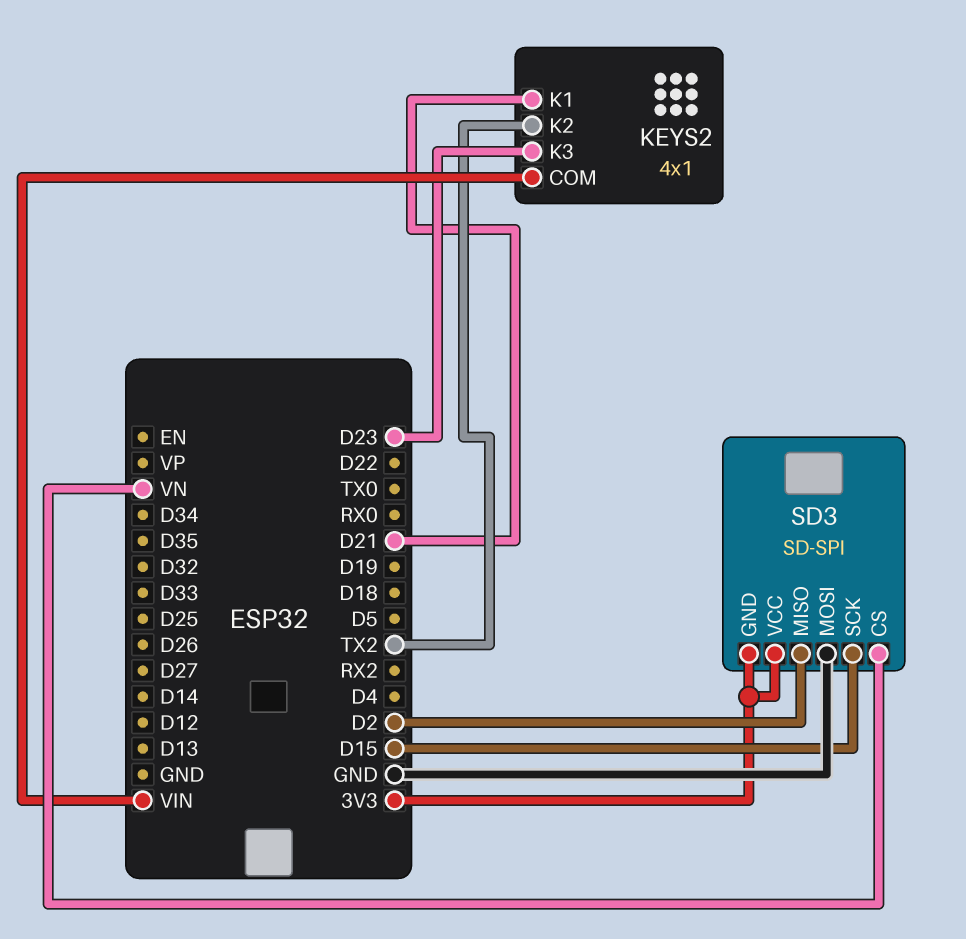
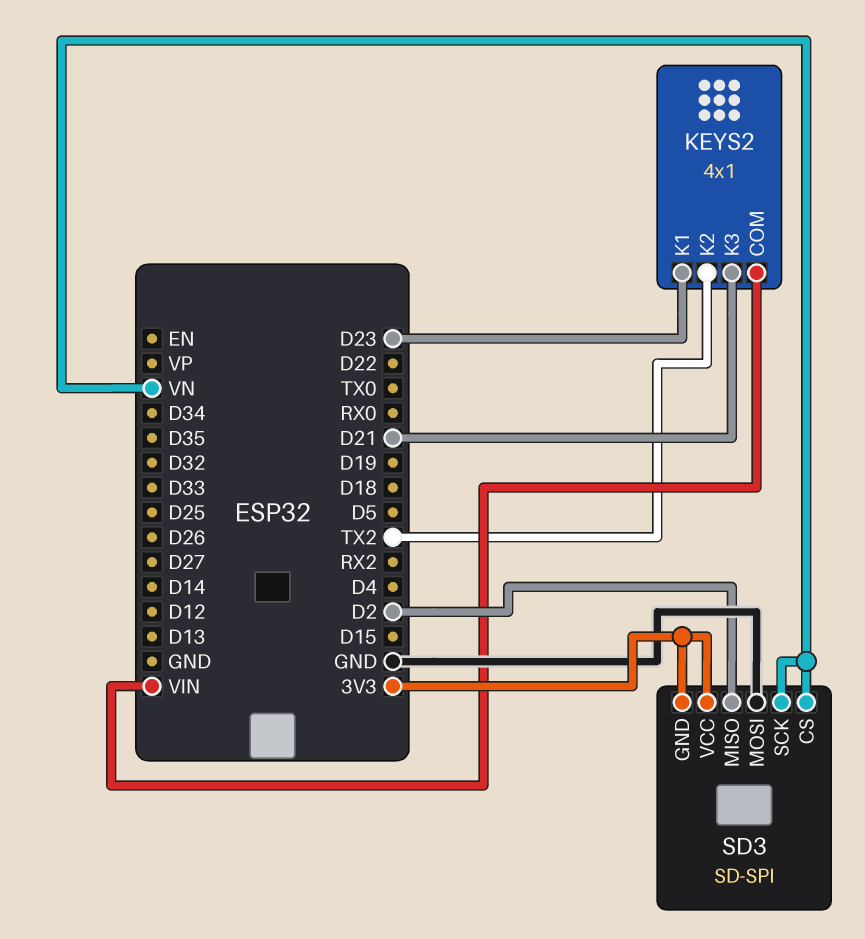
KEYS2 pin K1: D21 -> D23
KEYS2 pin K3: D23 -> D21
SD3 pin SCK: D15 -> VN

